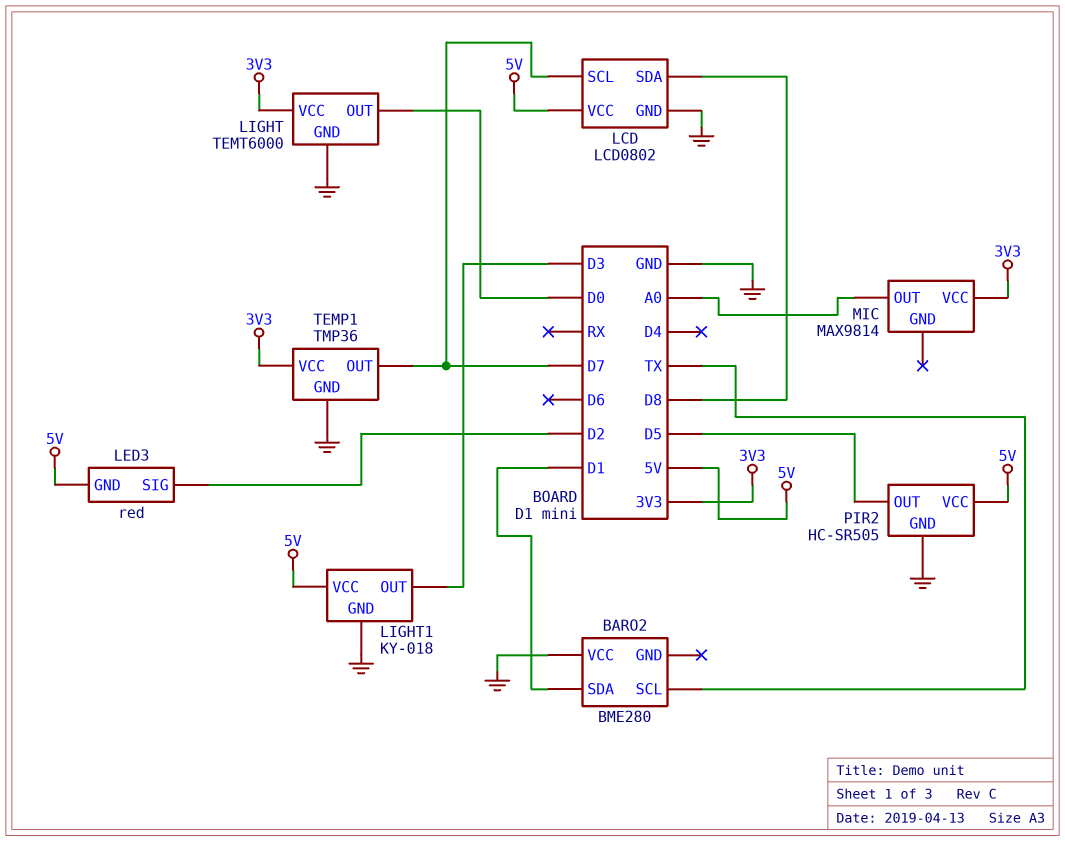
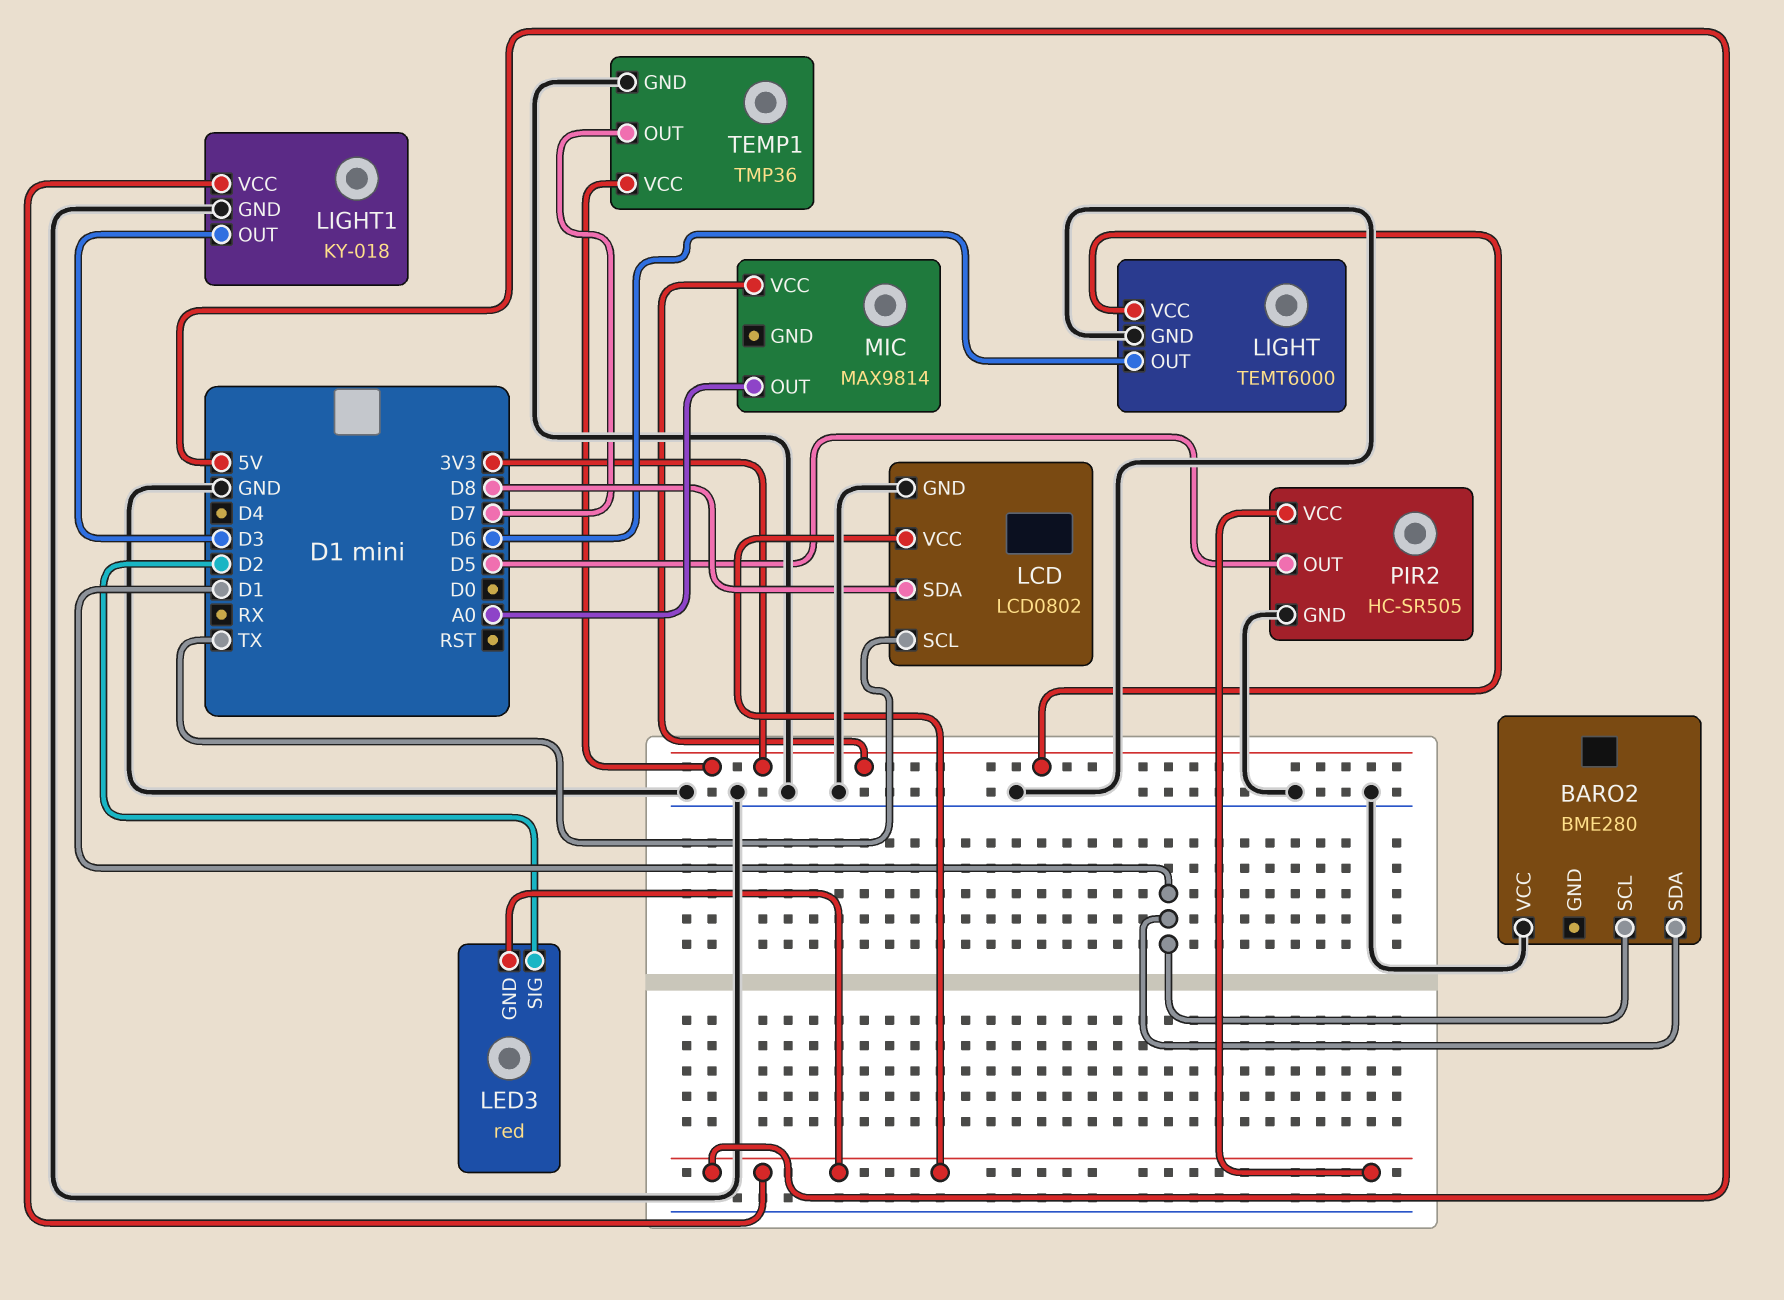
BARO2 pin SCL: TX -> D1
LCD pin SCL: D7 -> TX
LIGHT pin OUT: D0 -> D6

